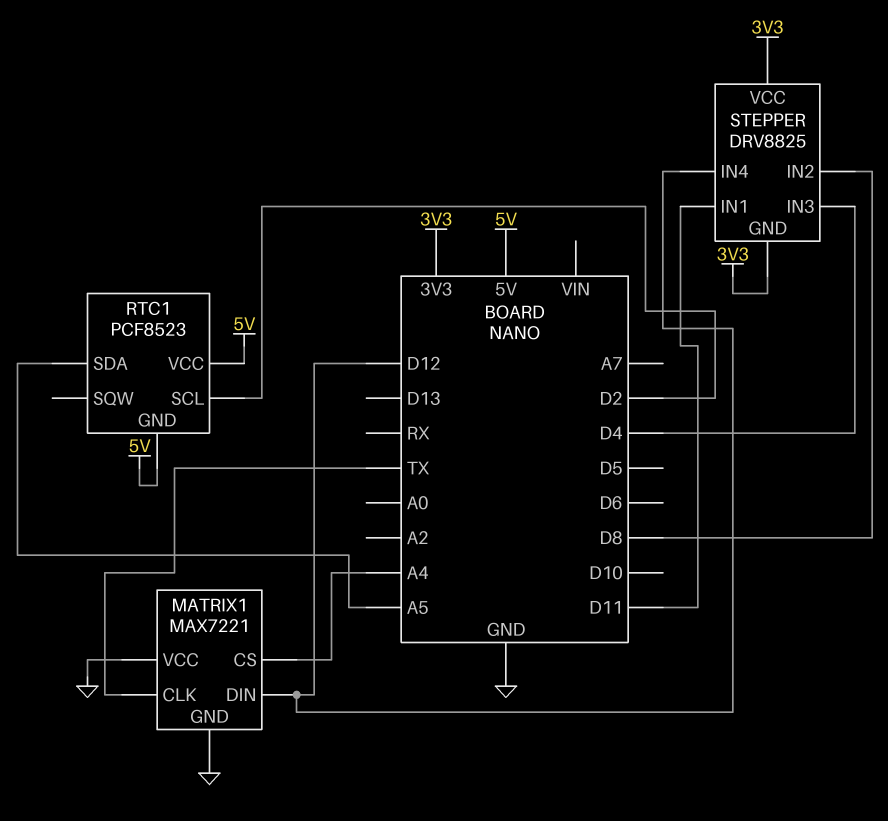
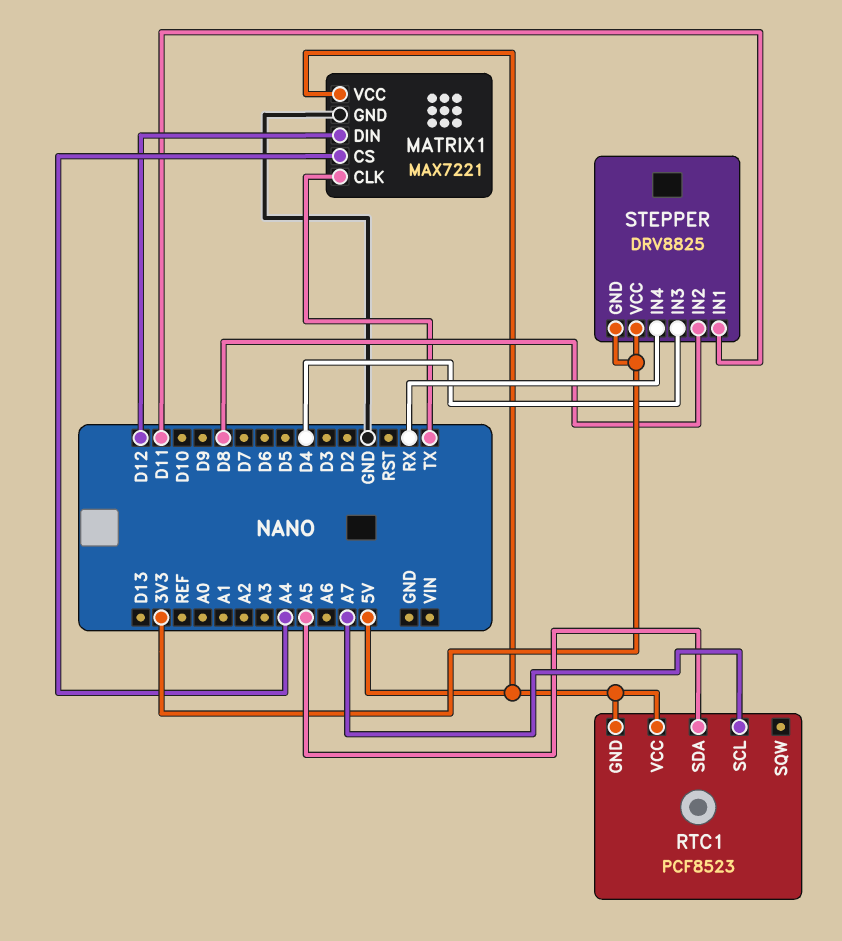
MATRIX1 pin VCC: GND -> 5V
RTC1 pin SCL: D2 -> A7
STEPPER pin IN4: D12 -> RX

